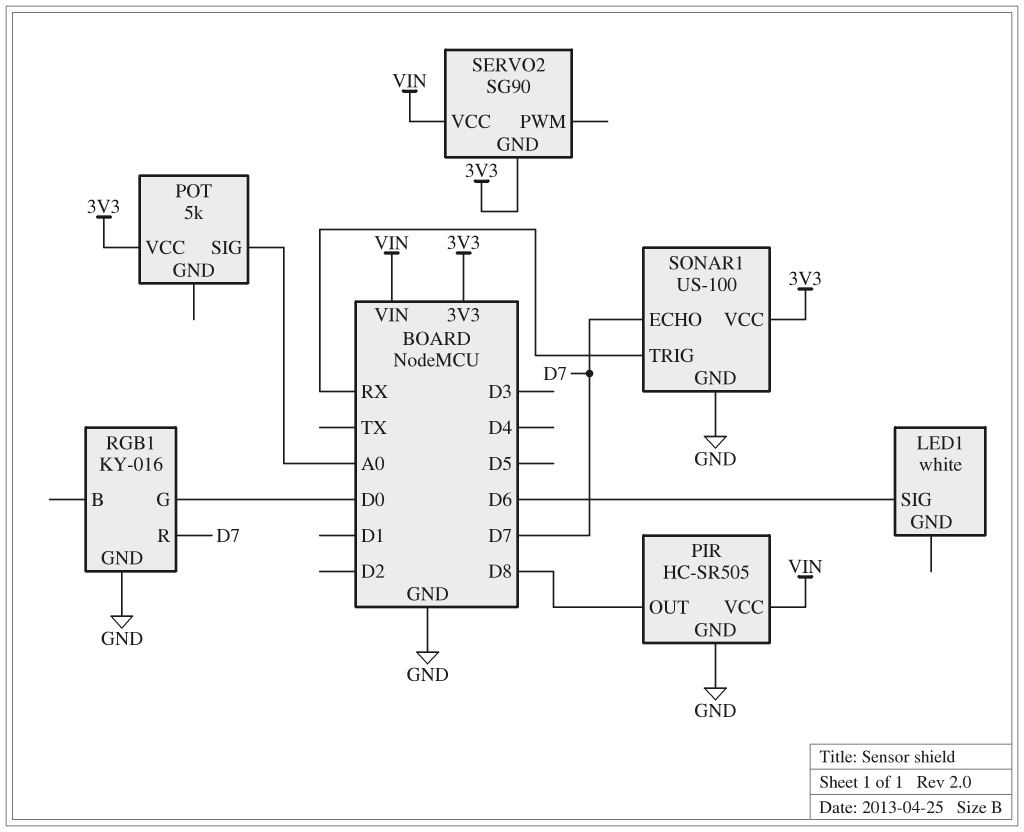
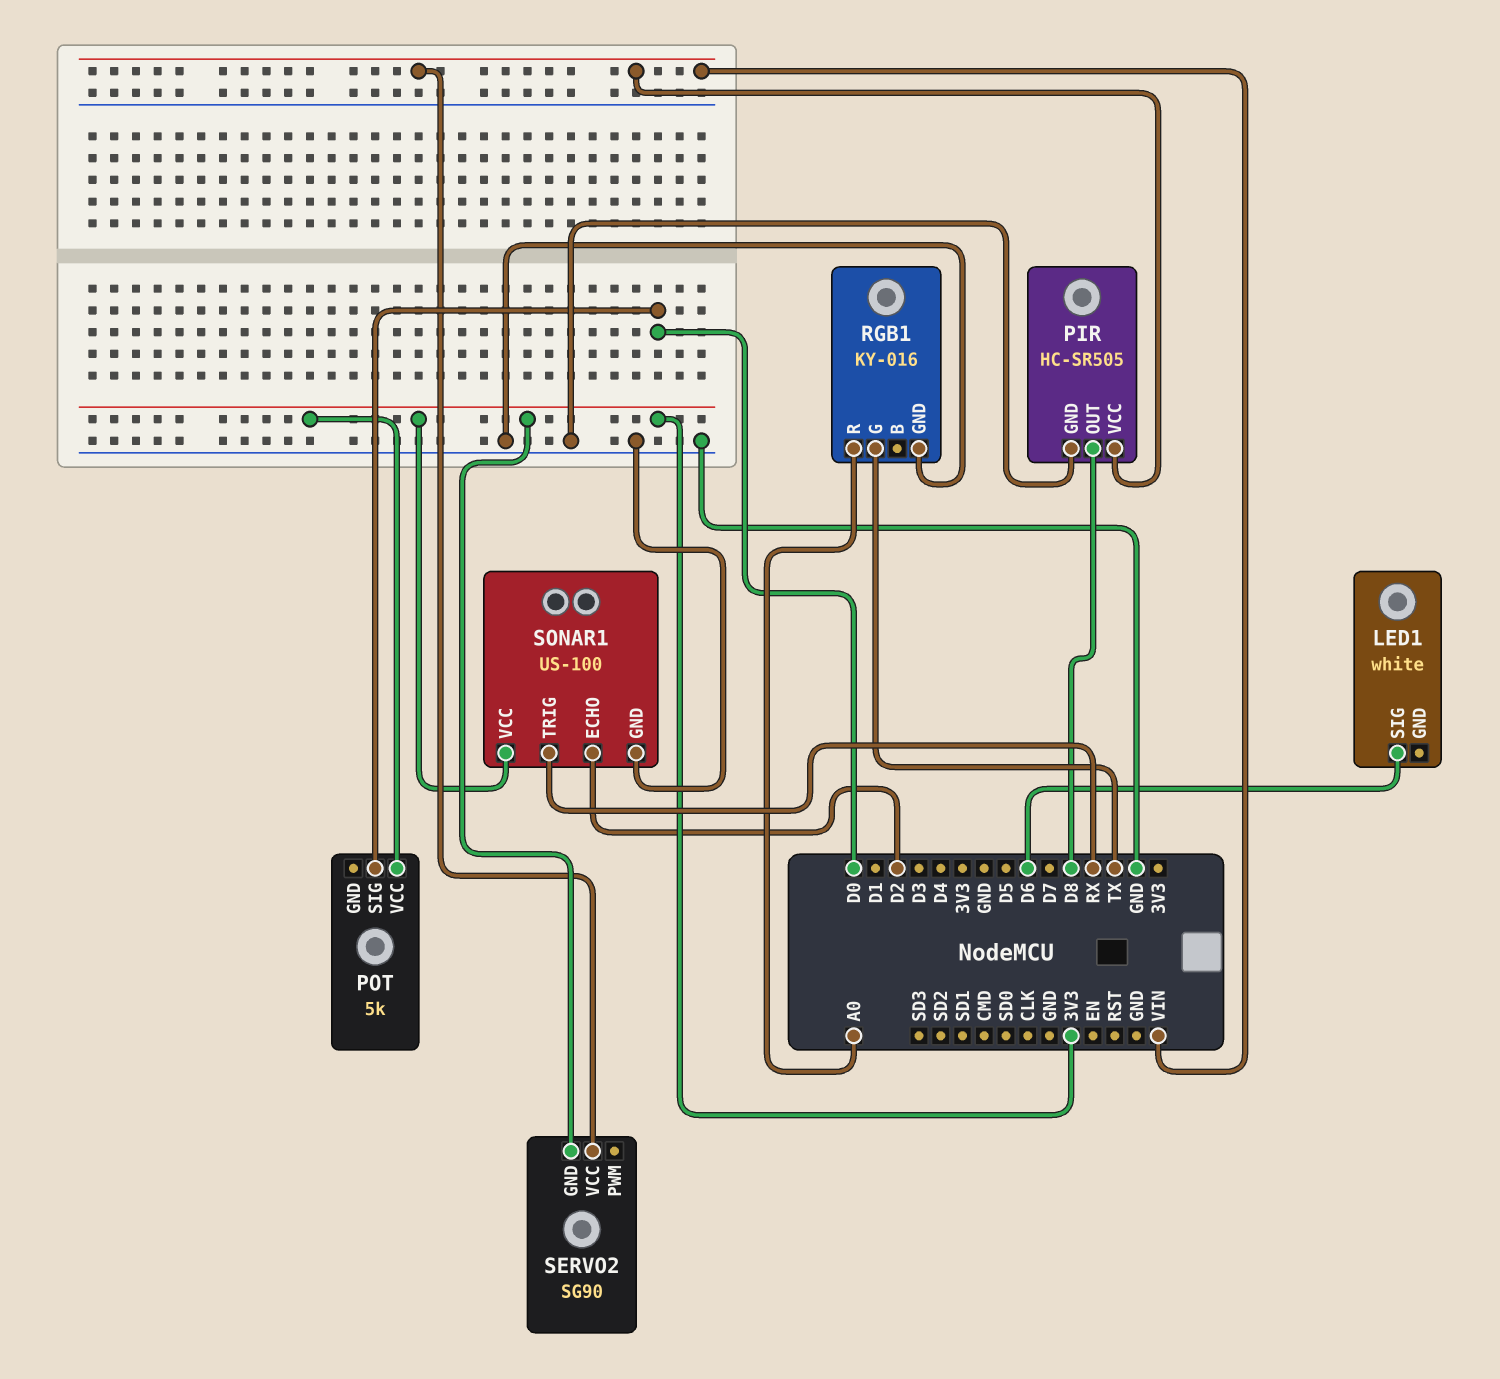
POT pin SIG: A0 -> D0
RGB1 pin G: D0 -> TX
RGB1 pin R: D7 -> A0
SONAR1 pin ECHO: D7 -> D2

